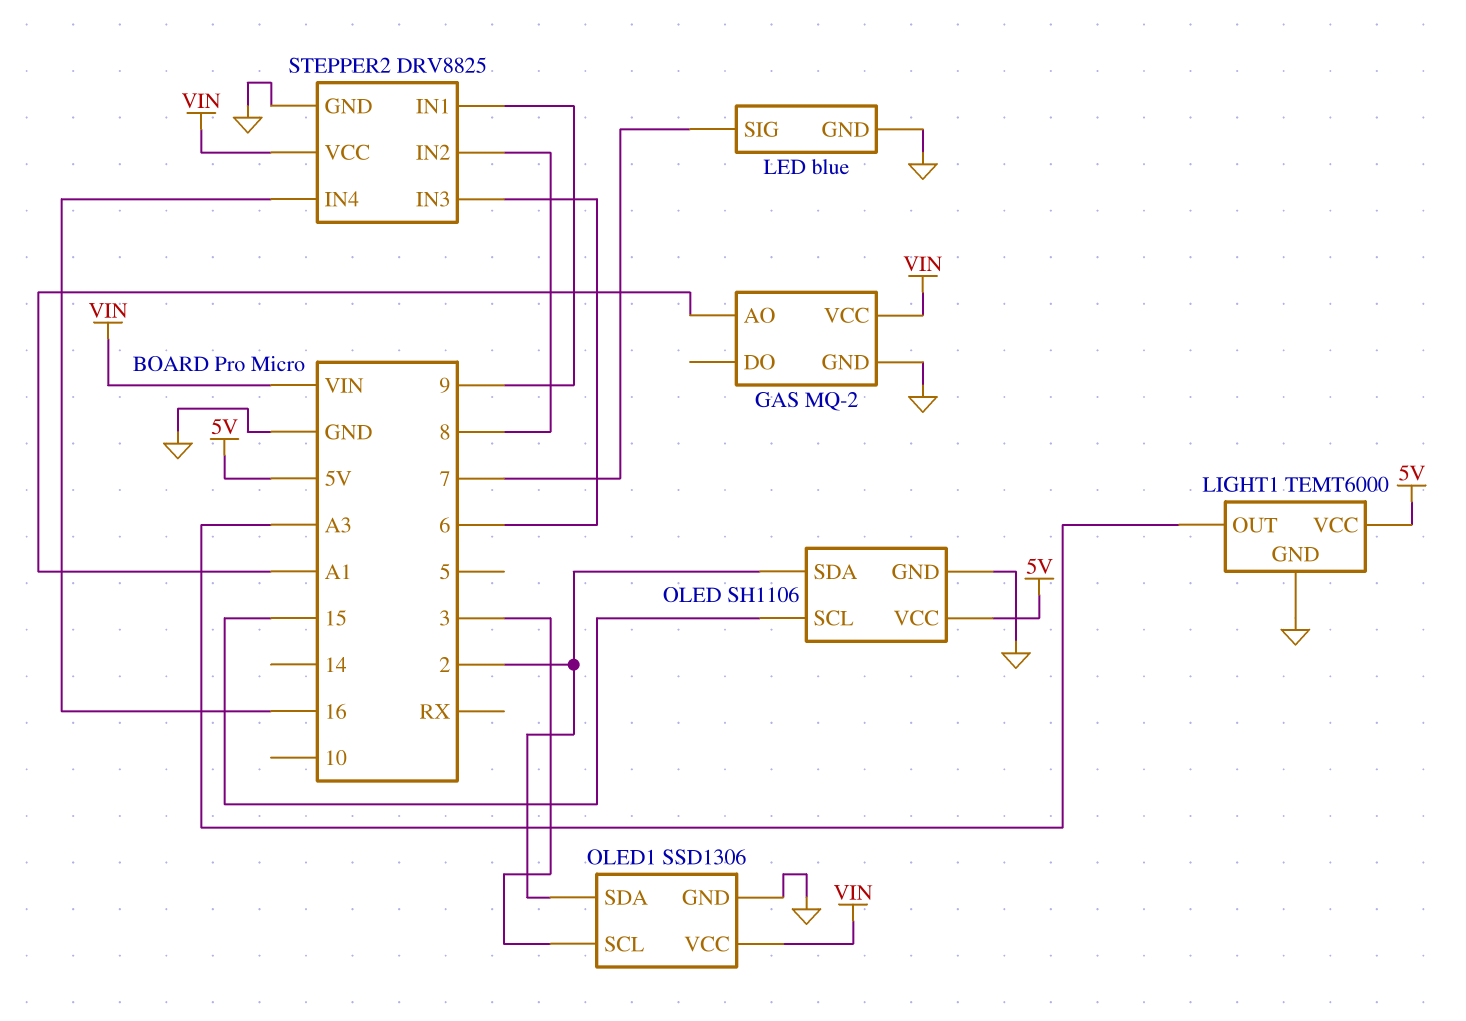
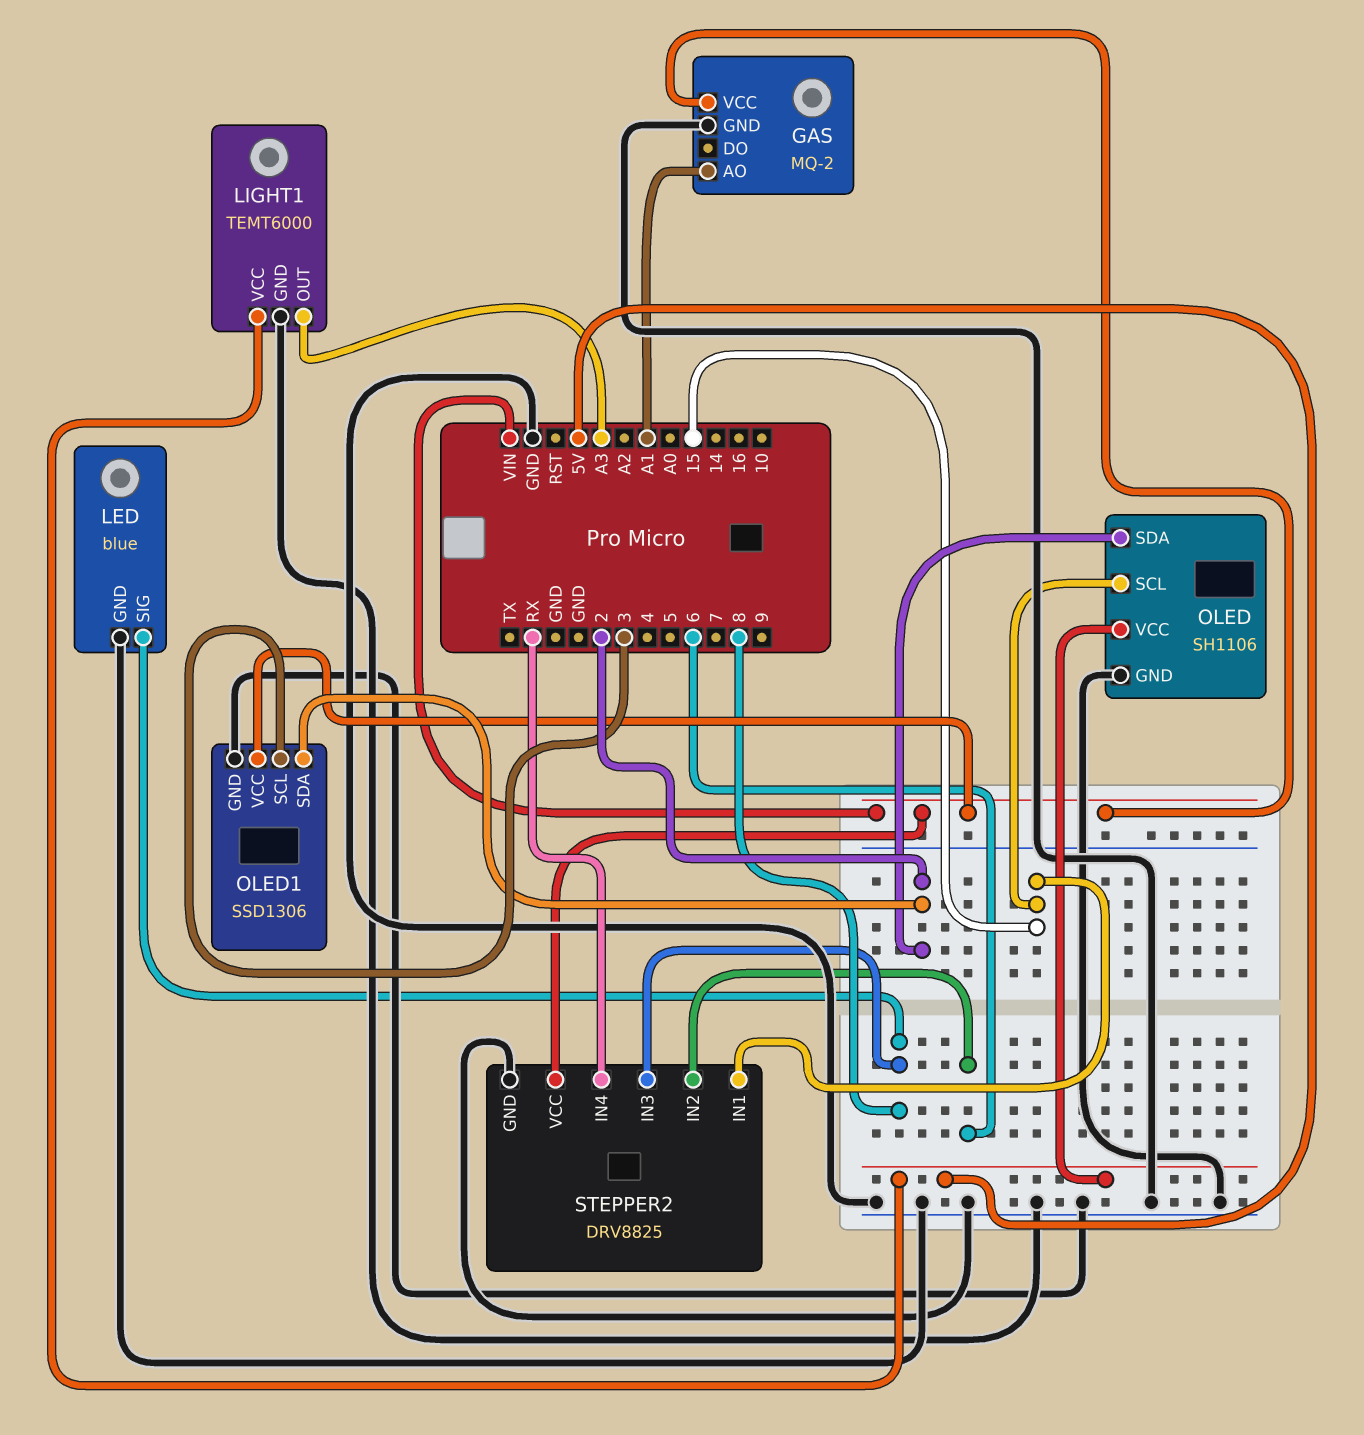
LED pin SIG: 7 -> 8
STEPPER2 pin IN1: 9 -> 15
STEPPER2 pin IN2: 8 -> 6
STEPPER2 pin IN3: 6 -> 8
STEPPER2 pin IN4: 16 -> RX

